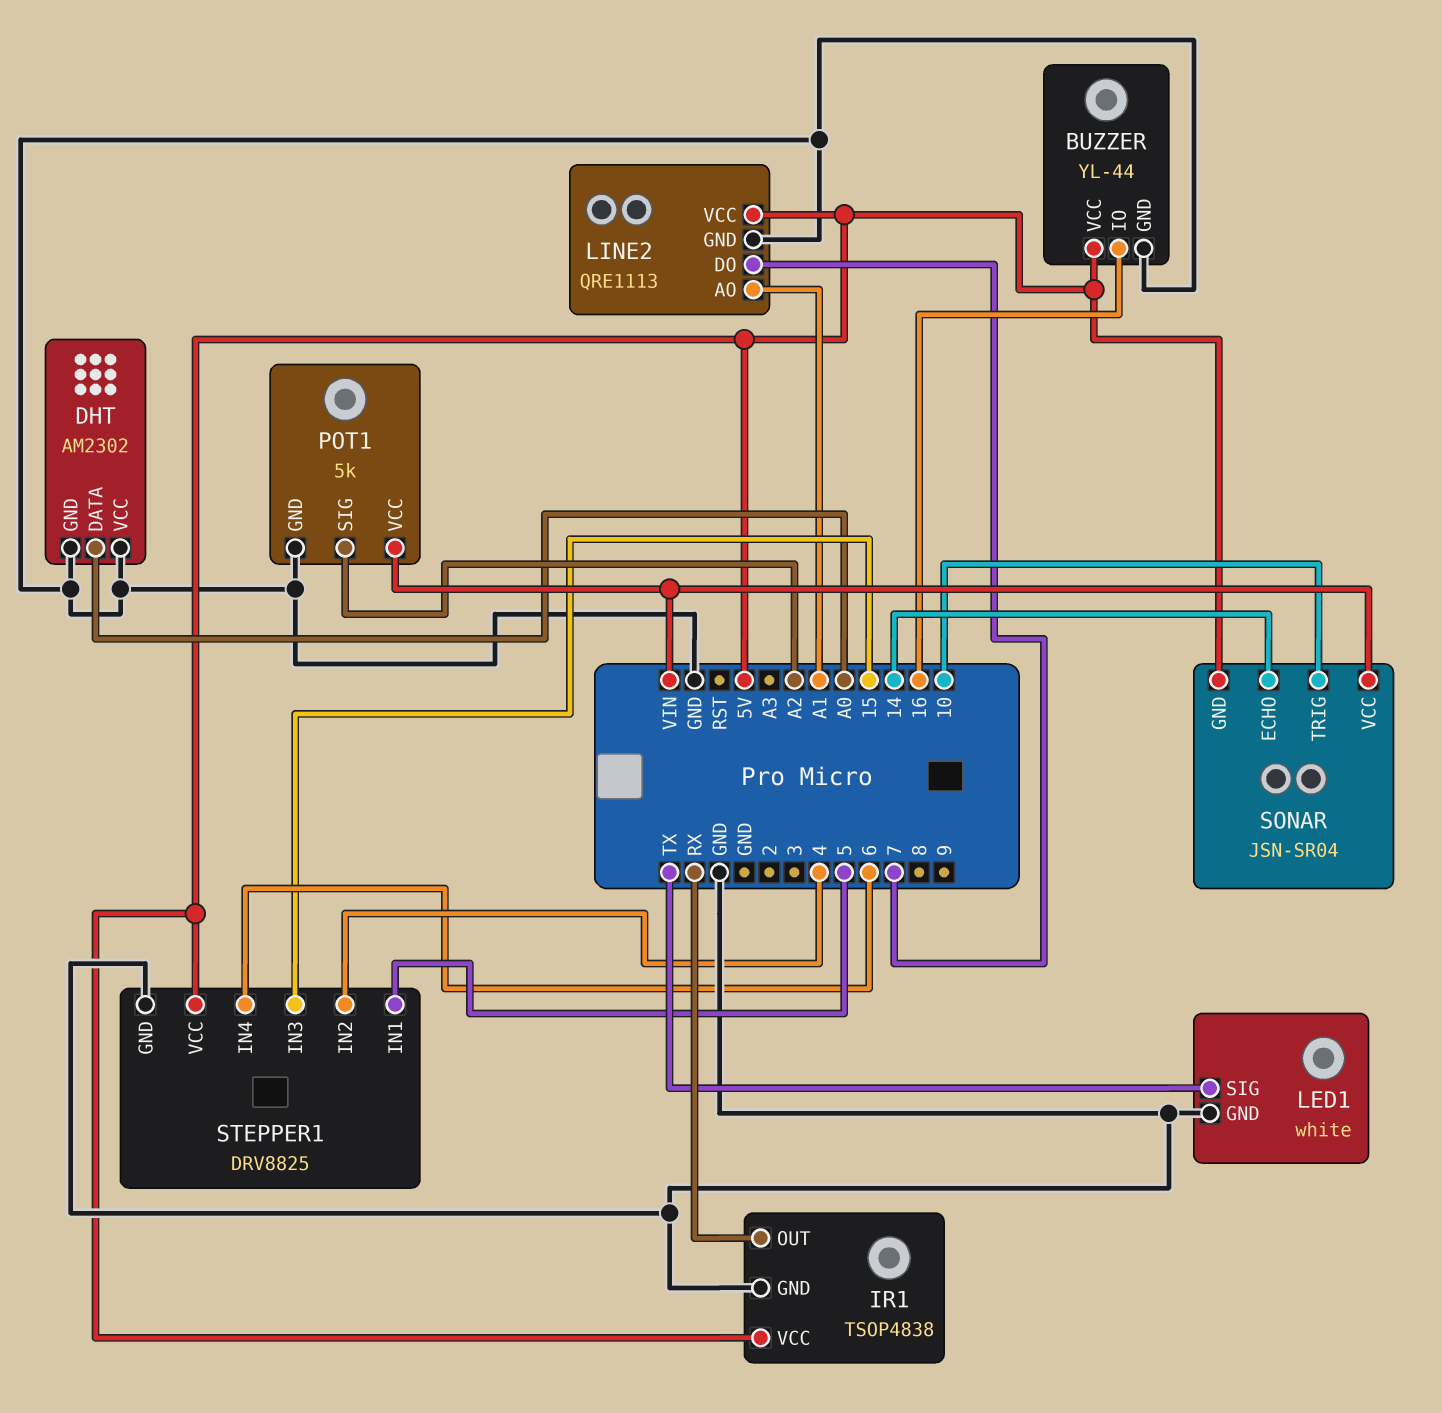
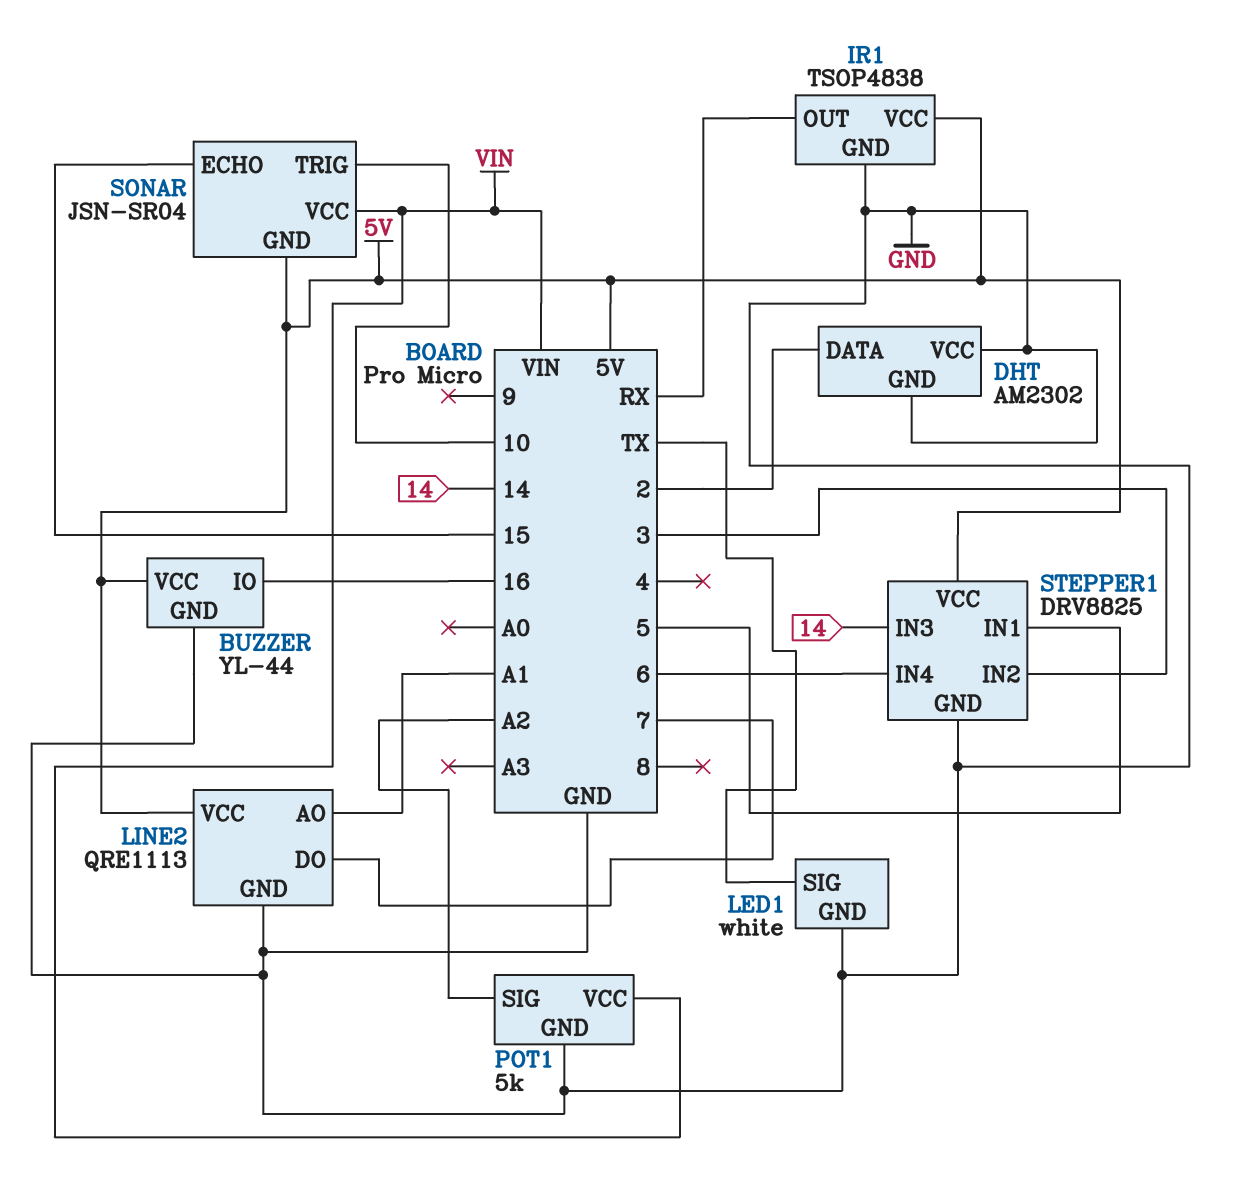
DHT pin DATA: A0 -> 2
SONAR pin ECHO: 14 -> 15
STEPPER1 pin IN2: 4 -> 3
STEPPER1 pin IN3: 15 -> 14

